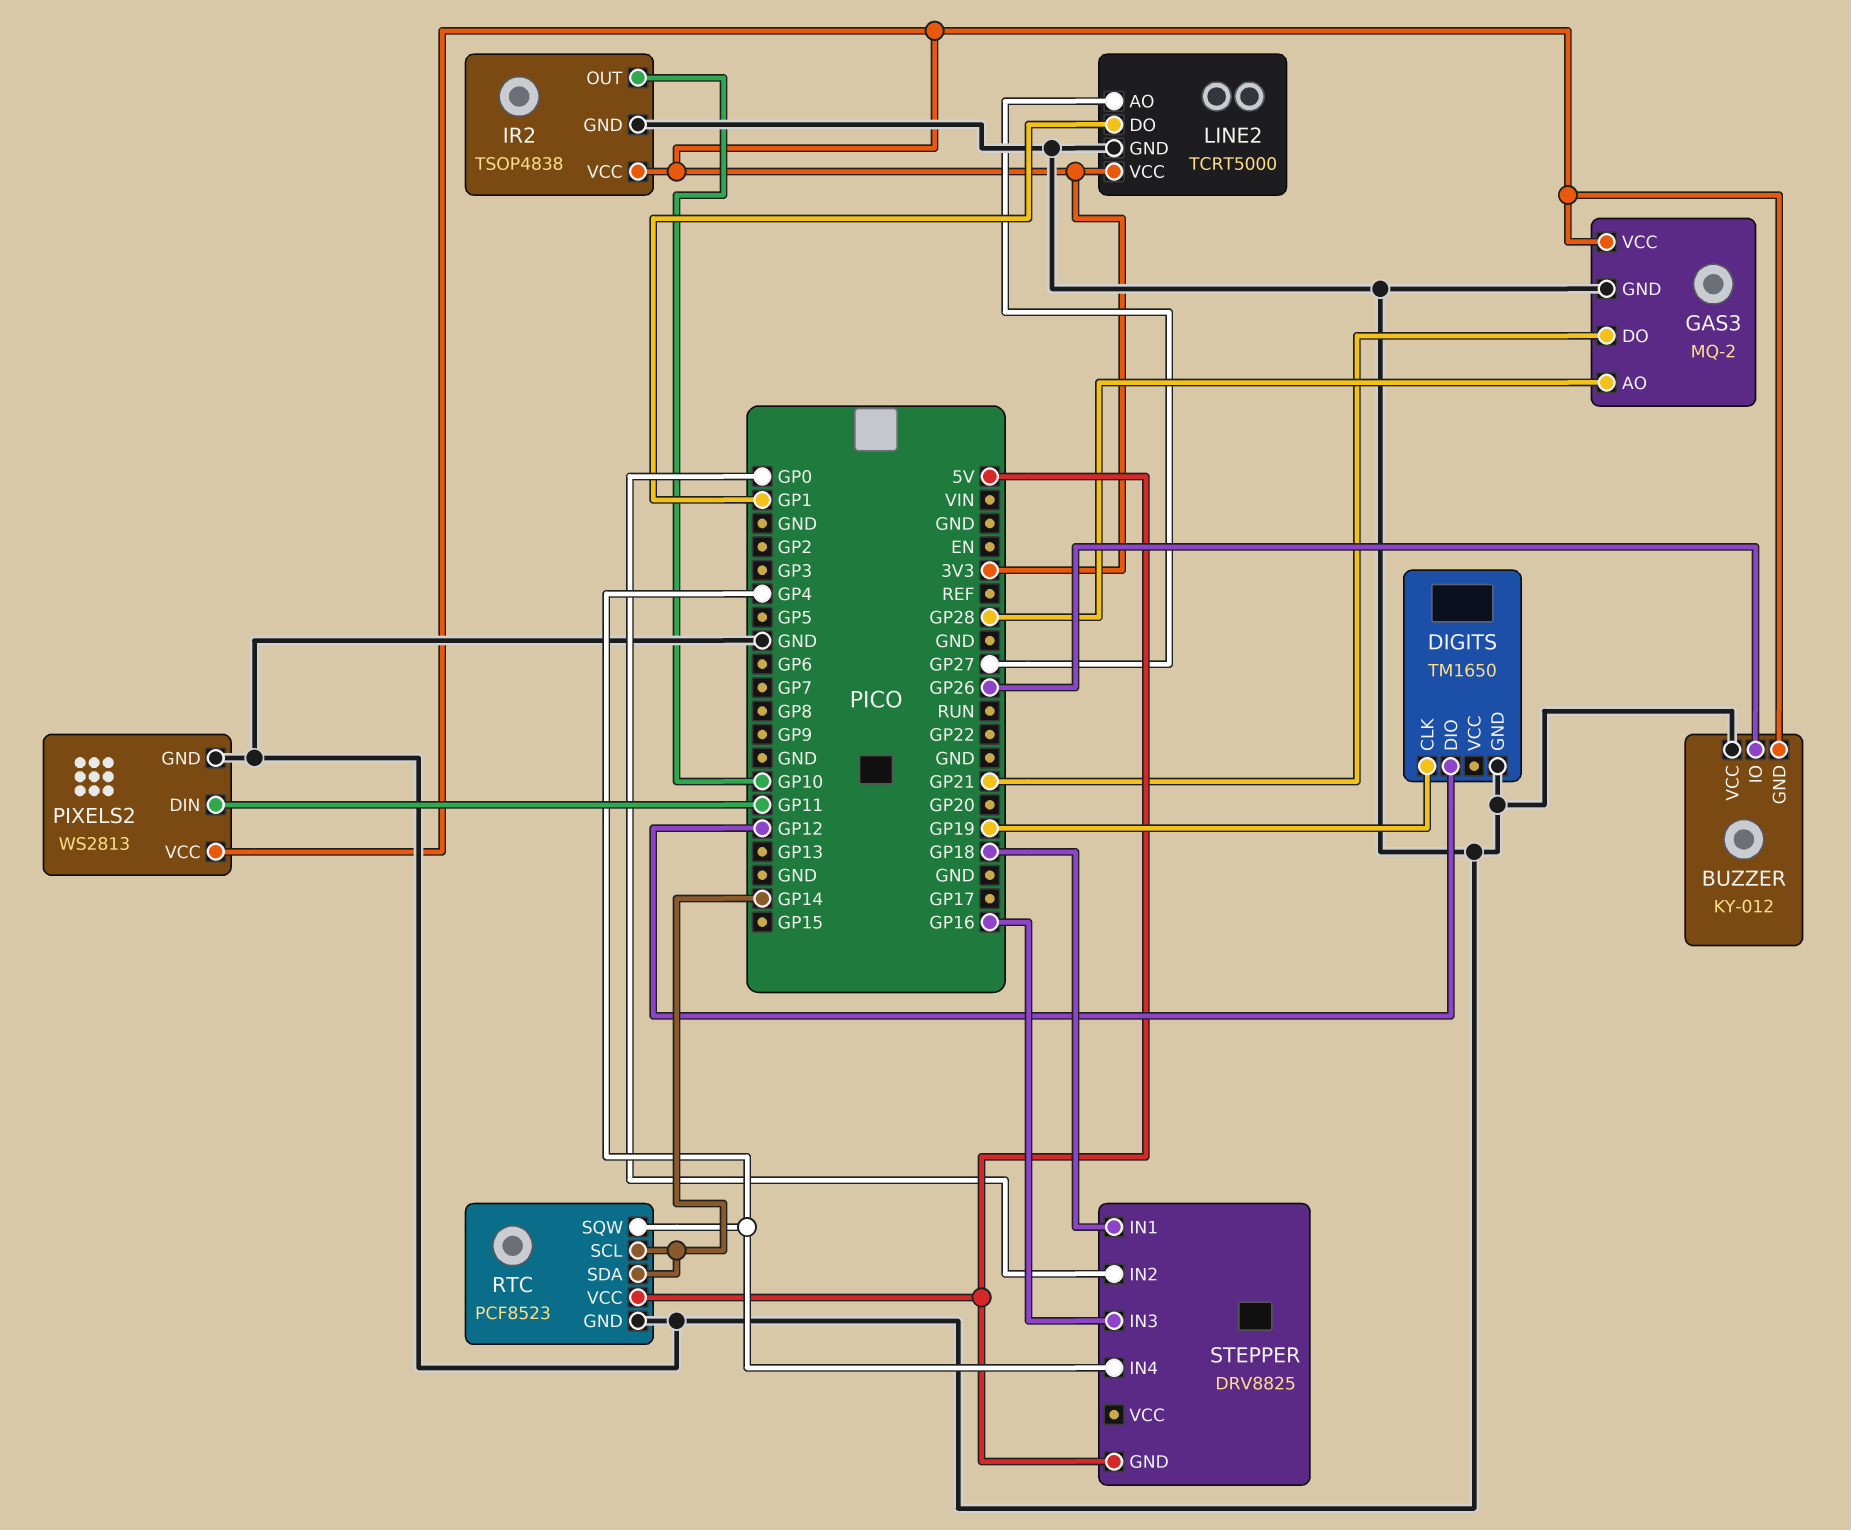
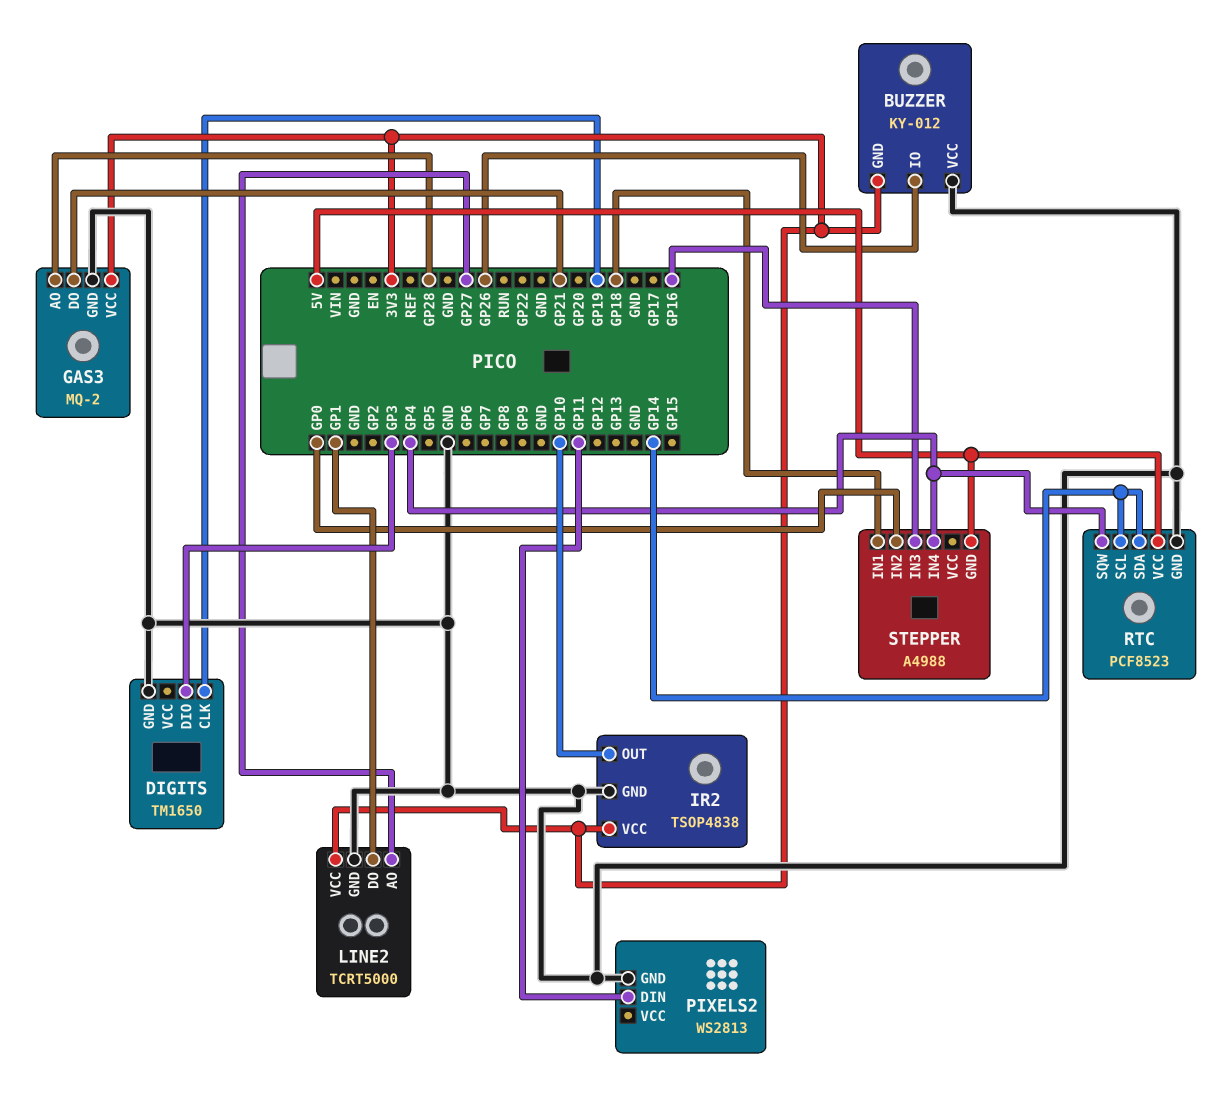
DIGITS pin DIO: GP12 -> GP3
PIXELS2 pin VCC: 3V3 -> none
STEPPER: DRV8825 -> A4988

